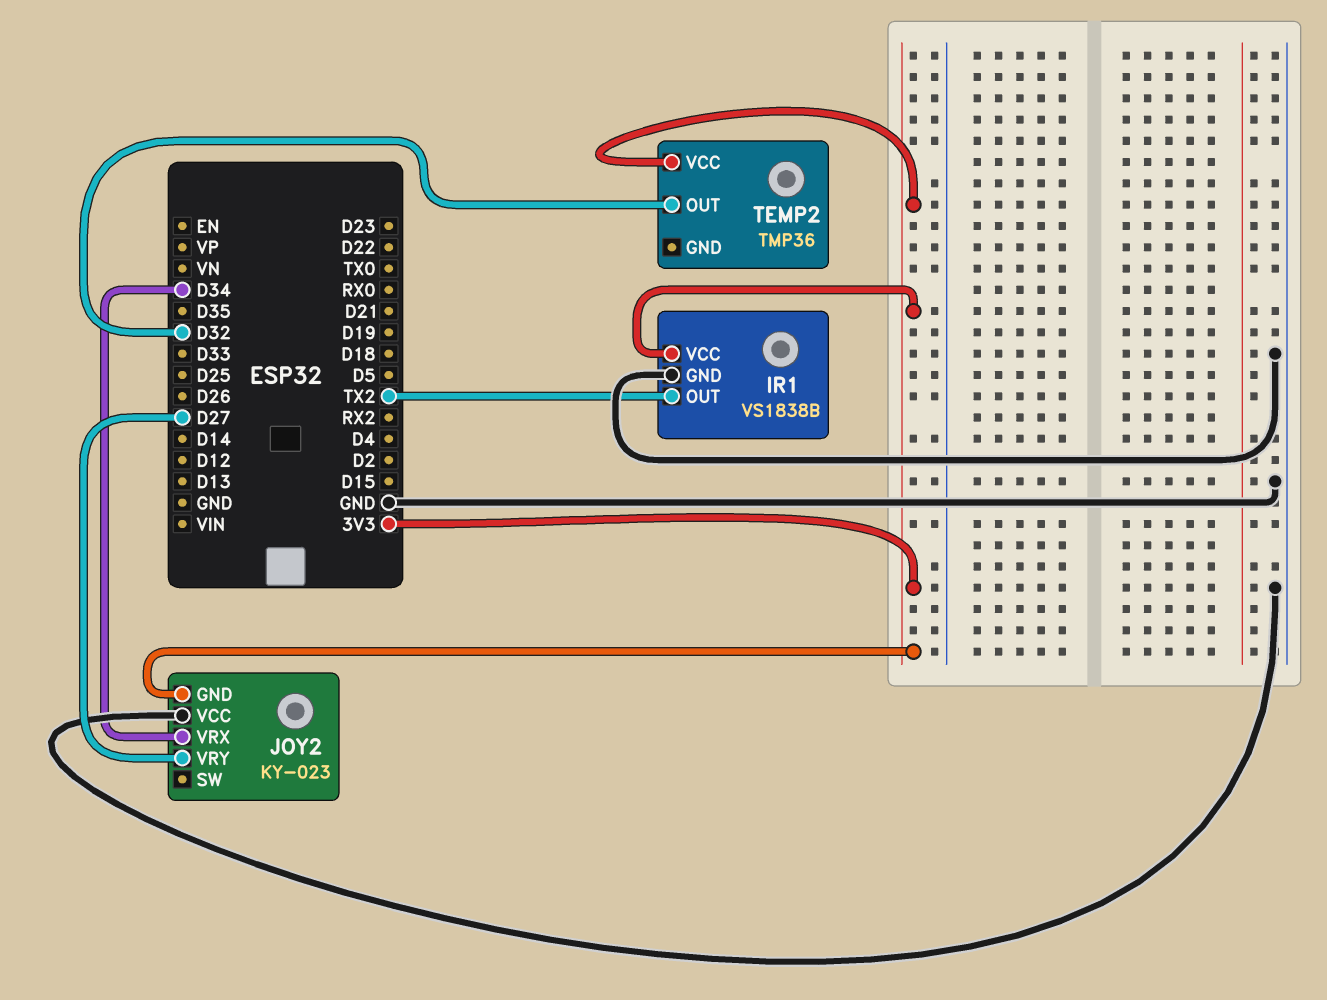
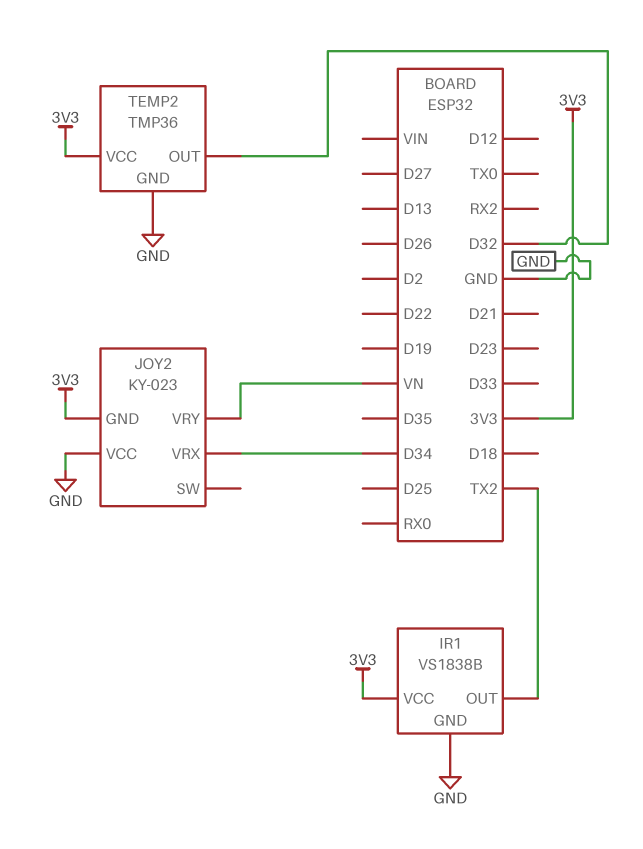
JOY2 pin VRY: D27 -> VN
TEMP2 pin GND: none -> GND

